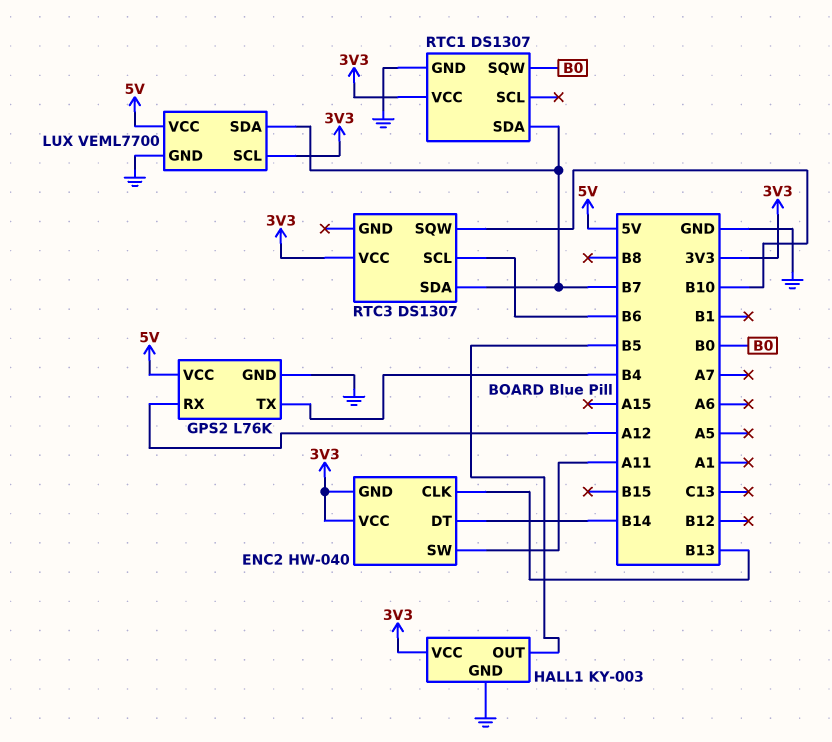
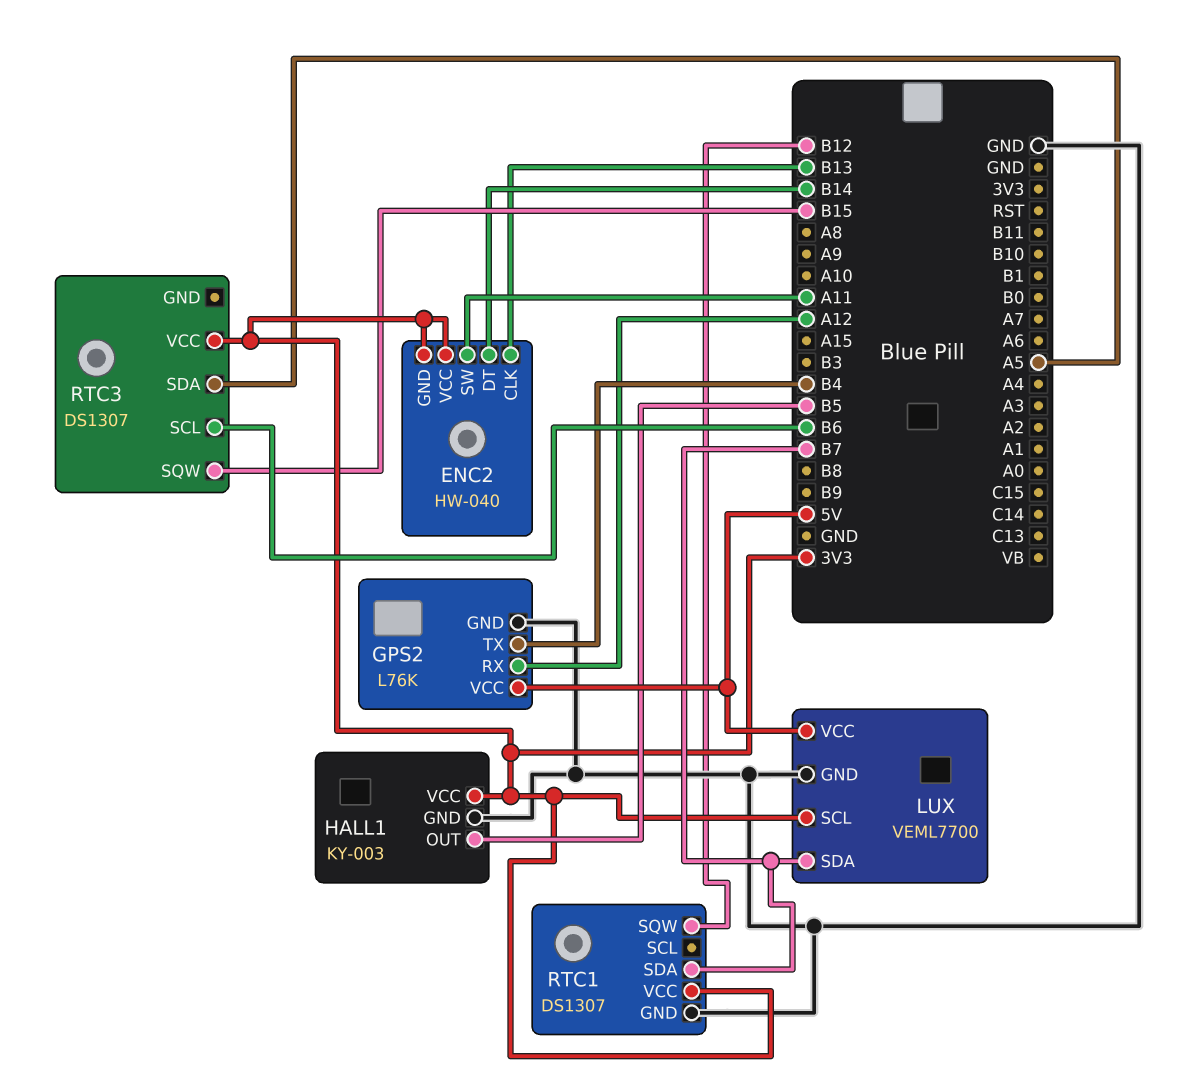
RTC1 pin SQW: B0 -> B12
RTC3 pin SDA: B7 -> A5
RTC3 pin SQW: B10 -> B15

